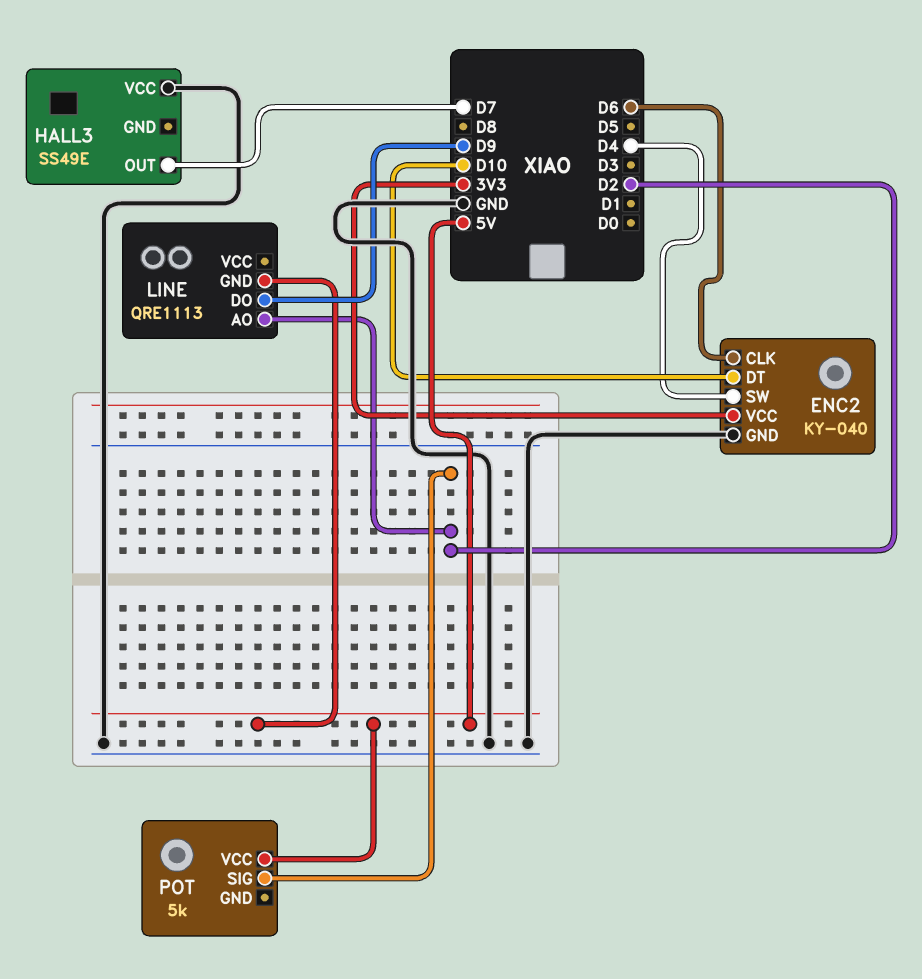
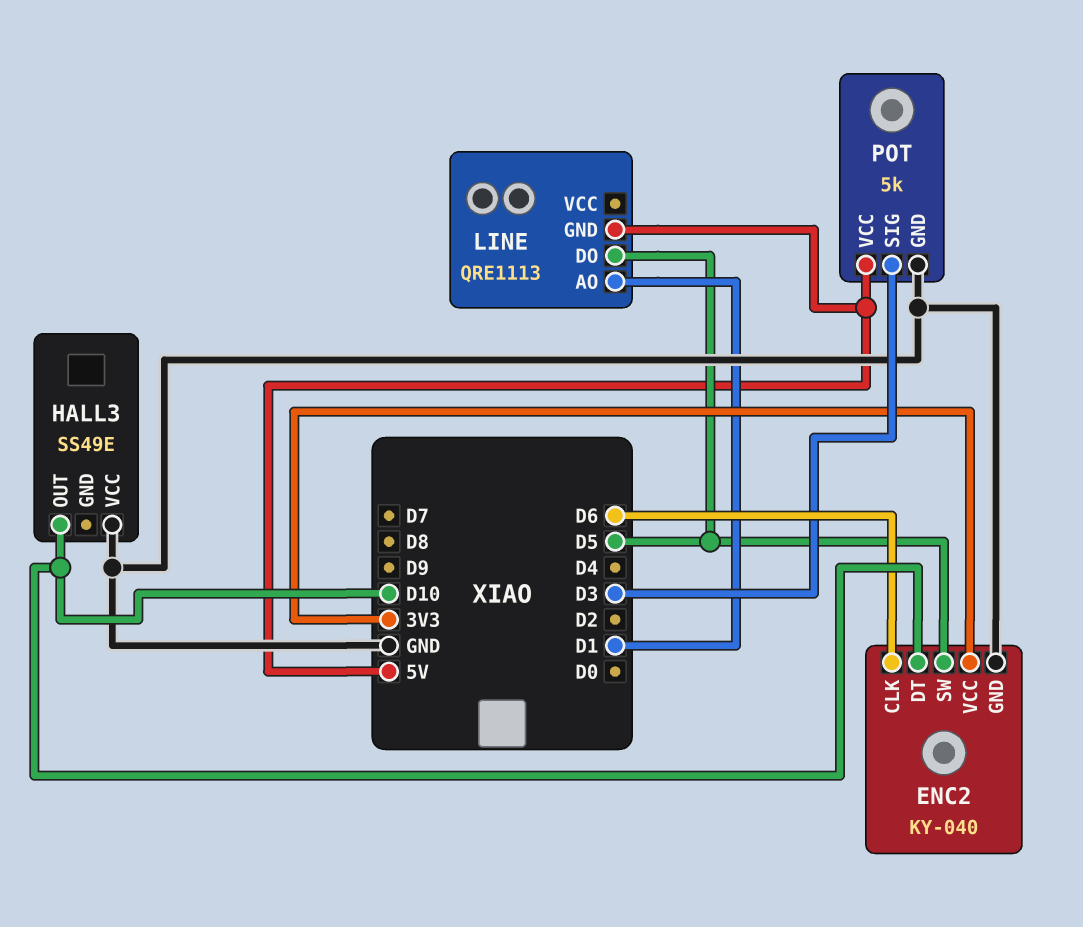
ENC2 pin SW: D4 -> D5
HALL3 pin OUT: D7 -> D10
LINE pin AO: D2 -> D1
LINE pin DO: D9 -> D5
POT pin GND: none -> GND
POT pin SIG: D2 -> D3

